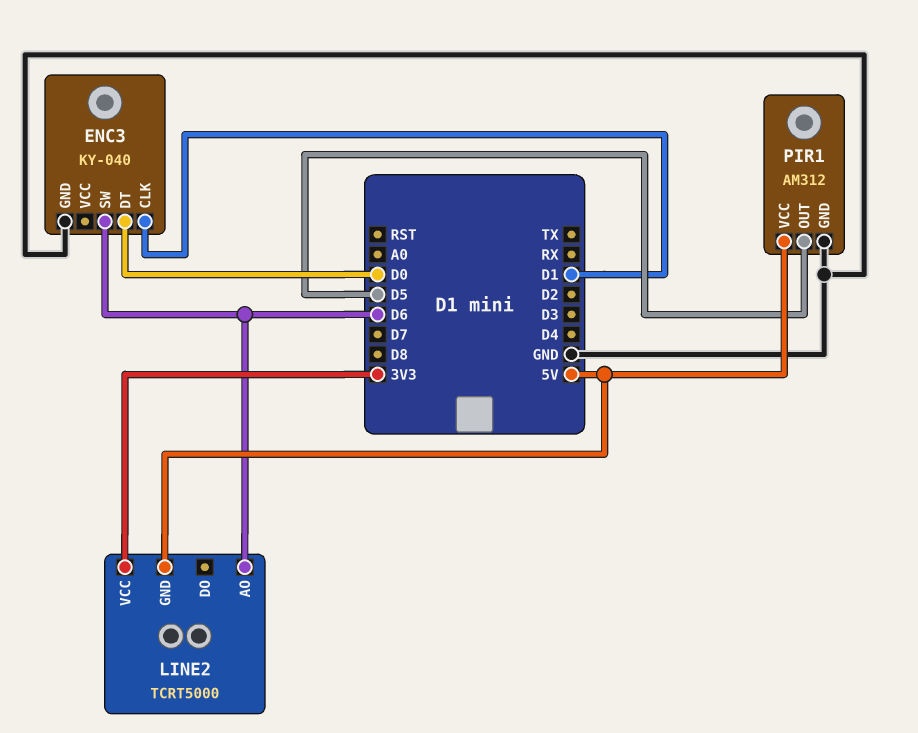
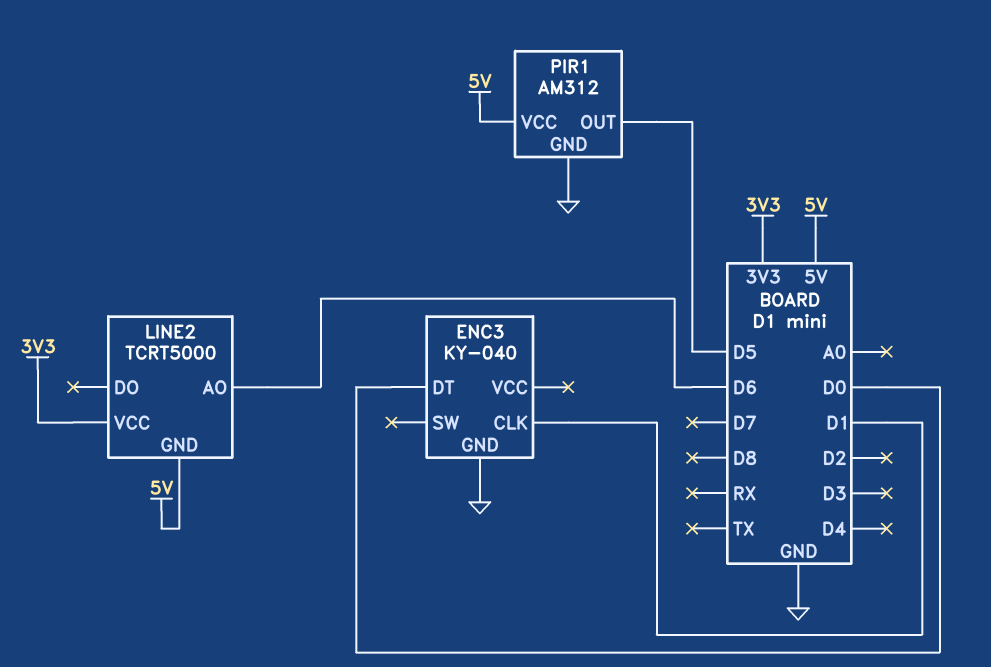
ENC3 pin SW: D6 -> none

